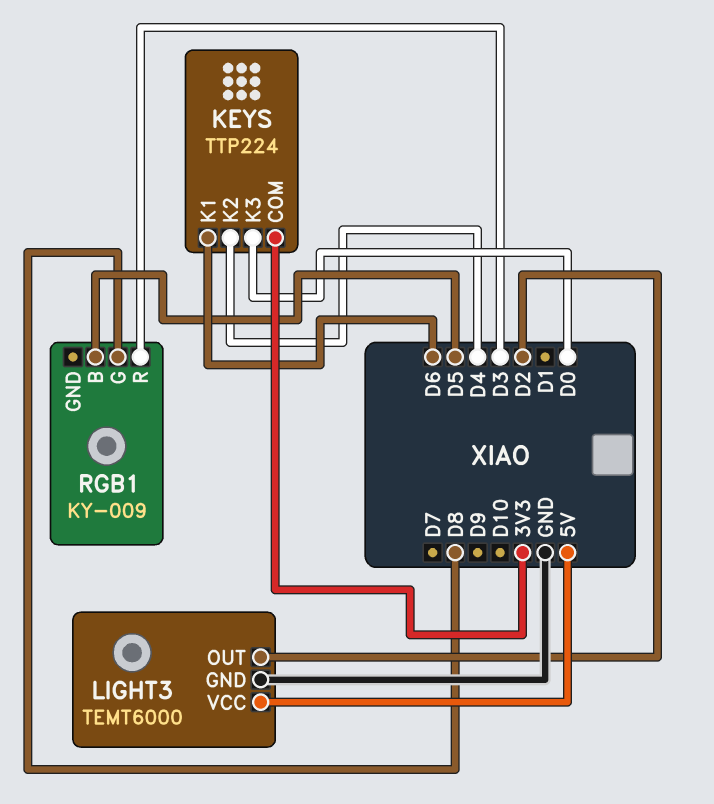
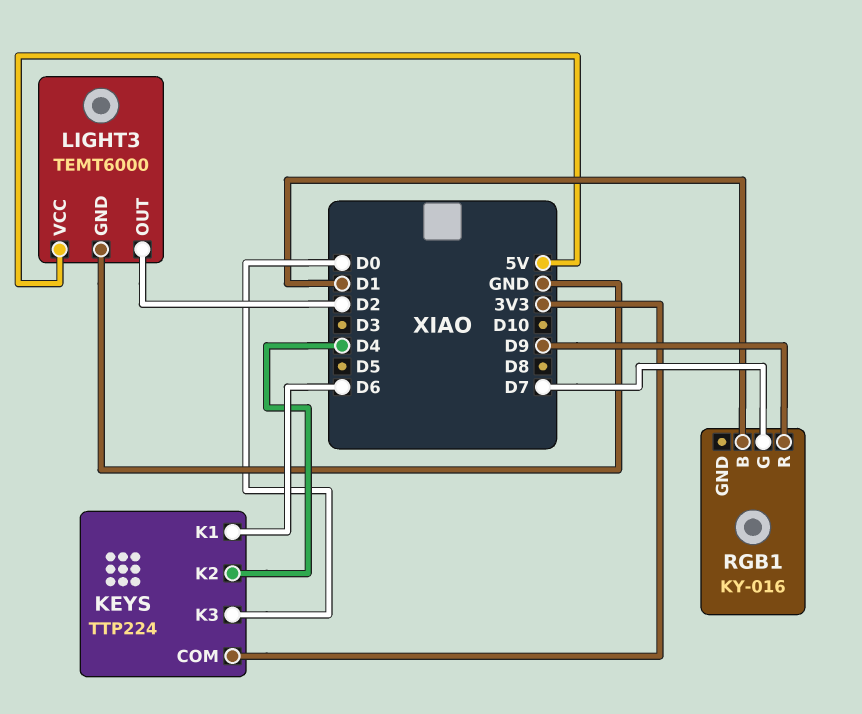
RGB1: KY-009 -> KY-016
RGB1 pin B: D5 -> D1
RGB1 pin G: D8 -> D7
RGB1 pin R: D3 -> D9

